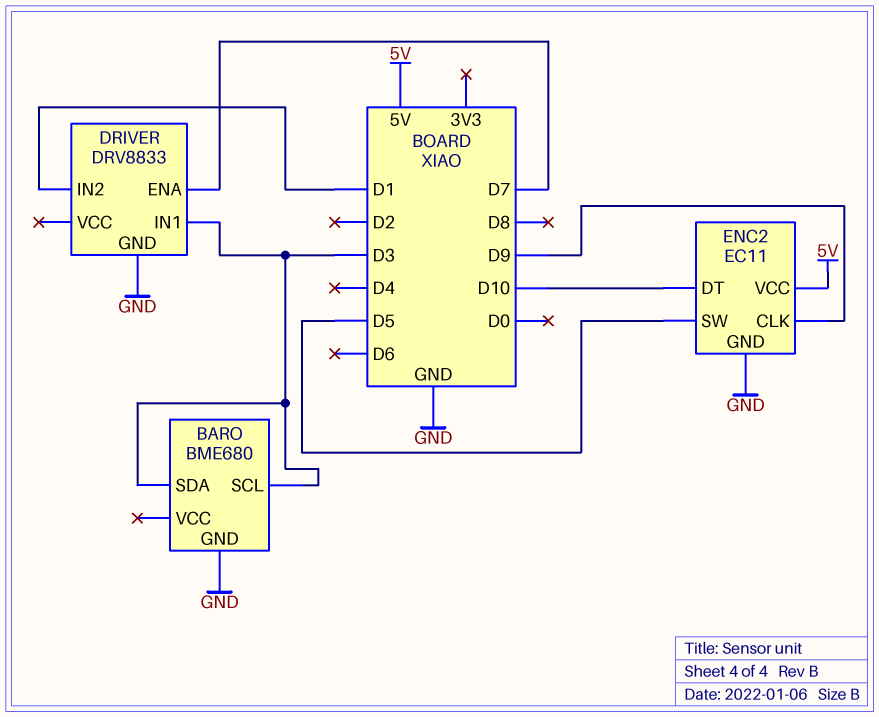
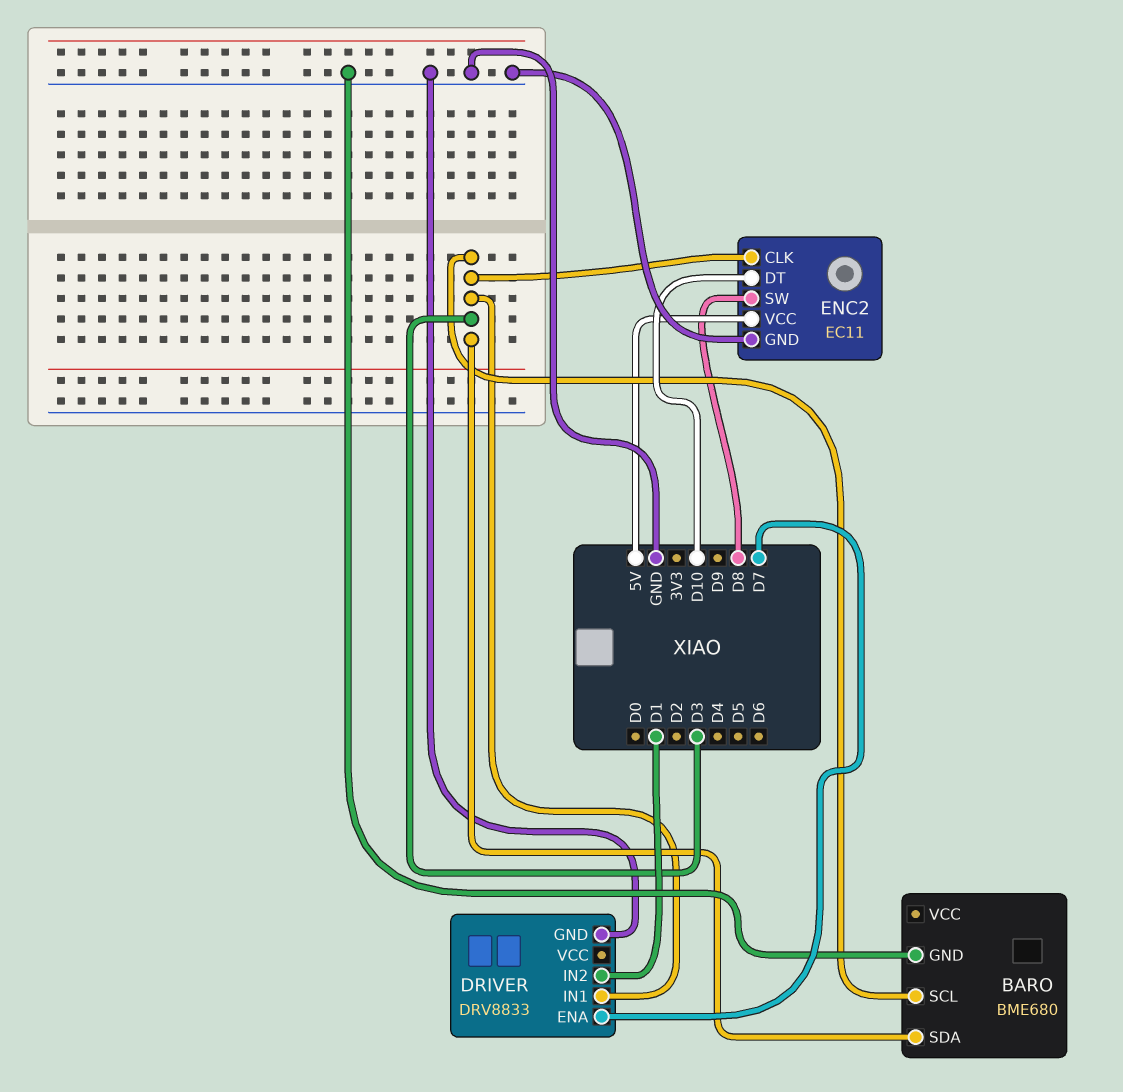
ENC2 pin CLK: D9 -> D3
ENC2 pin SW: D5 -> D8

